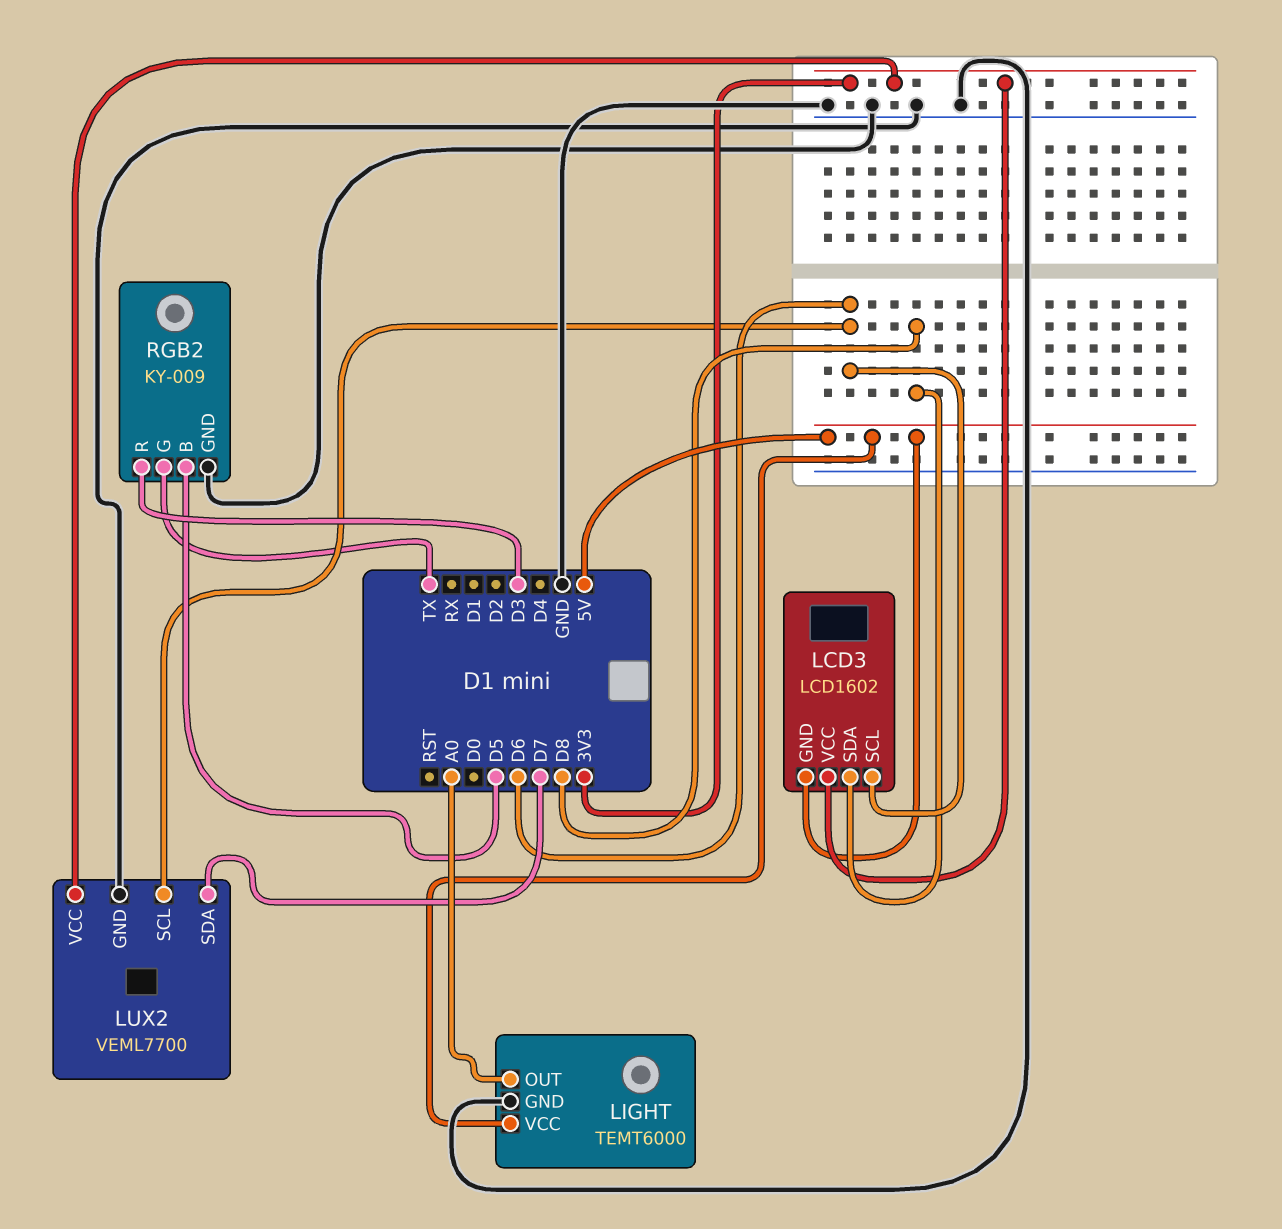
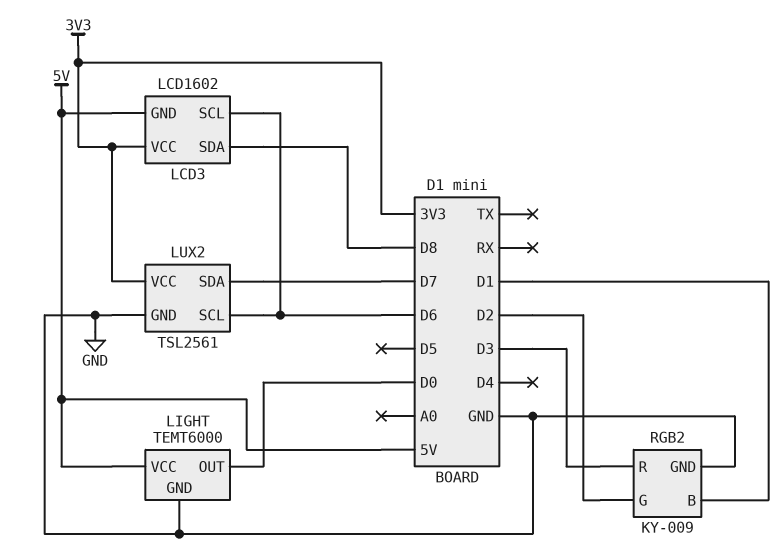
LIGHT pin OUT: A0 -> D0
LUX2: VEML7700 -> TSL2561
RGB2 pin B: D5 -> D1
RGB2 pin G: TX -> D2

